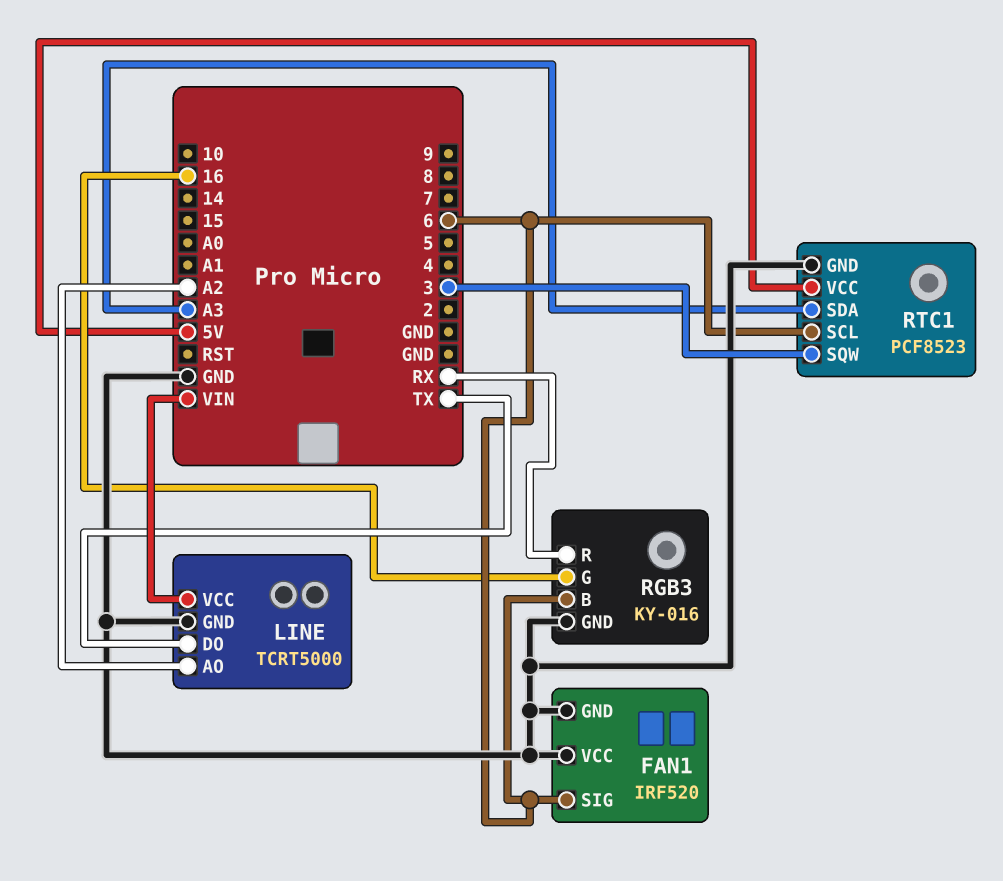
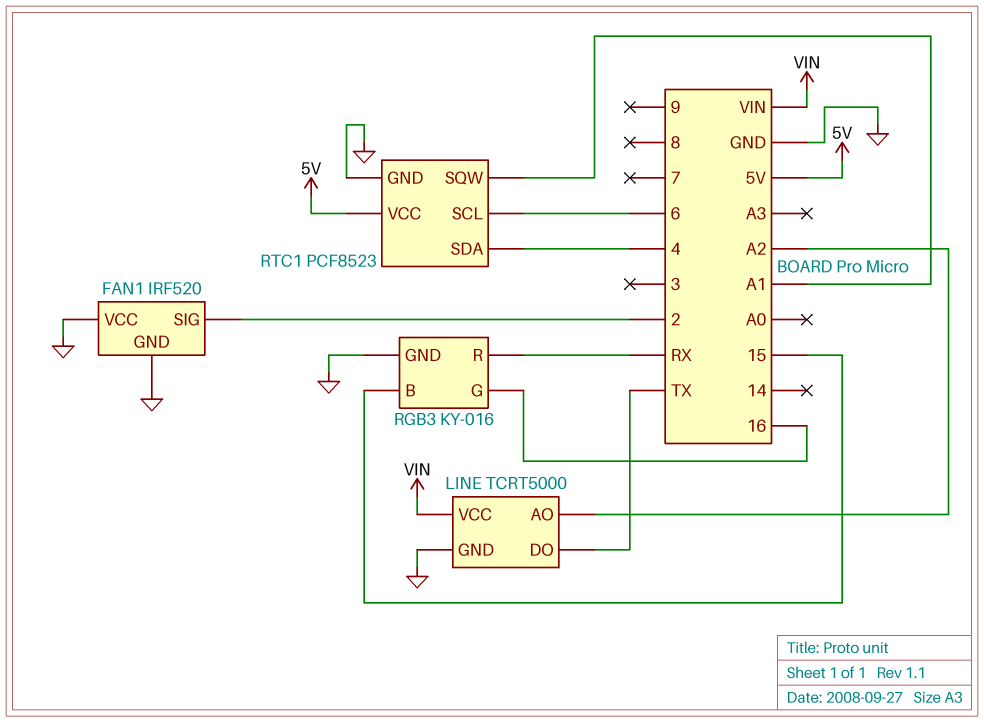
FAN1 pin SIG: 6 -> 2
RGB3 pin B: 6 -> 15
RTC1 pin SDA: A3 -> 4
RTC1 pin SQW: 3 -> A1

